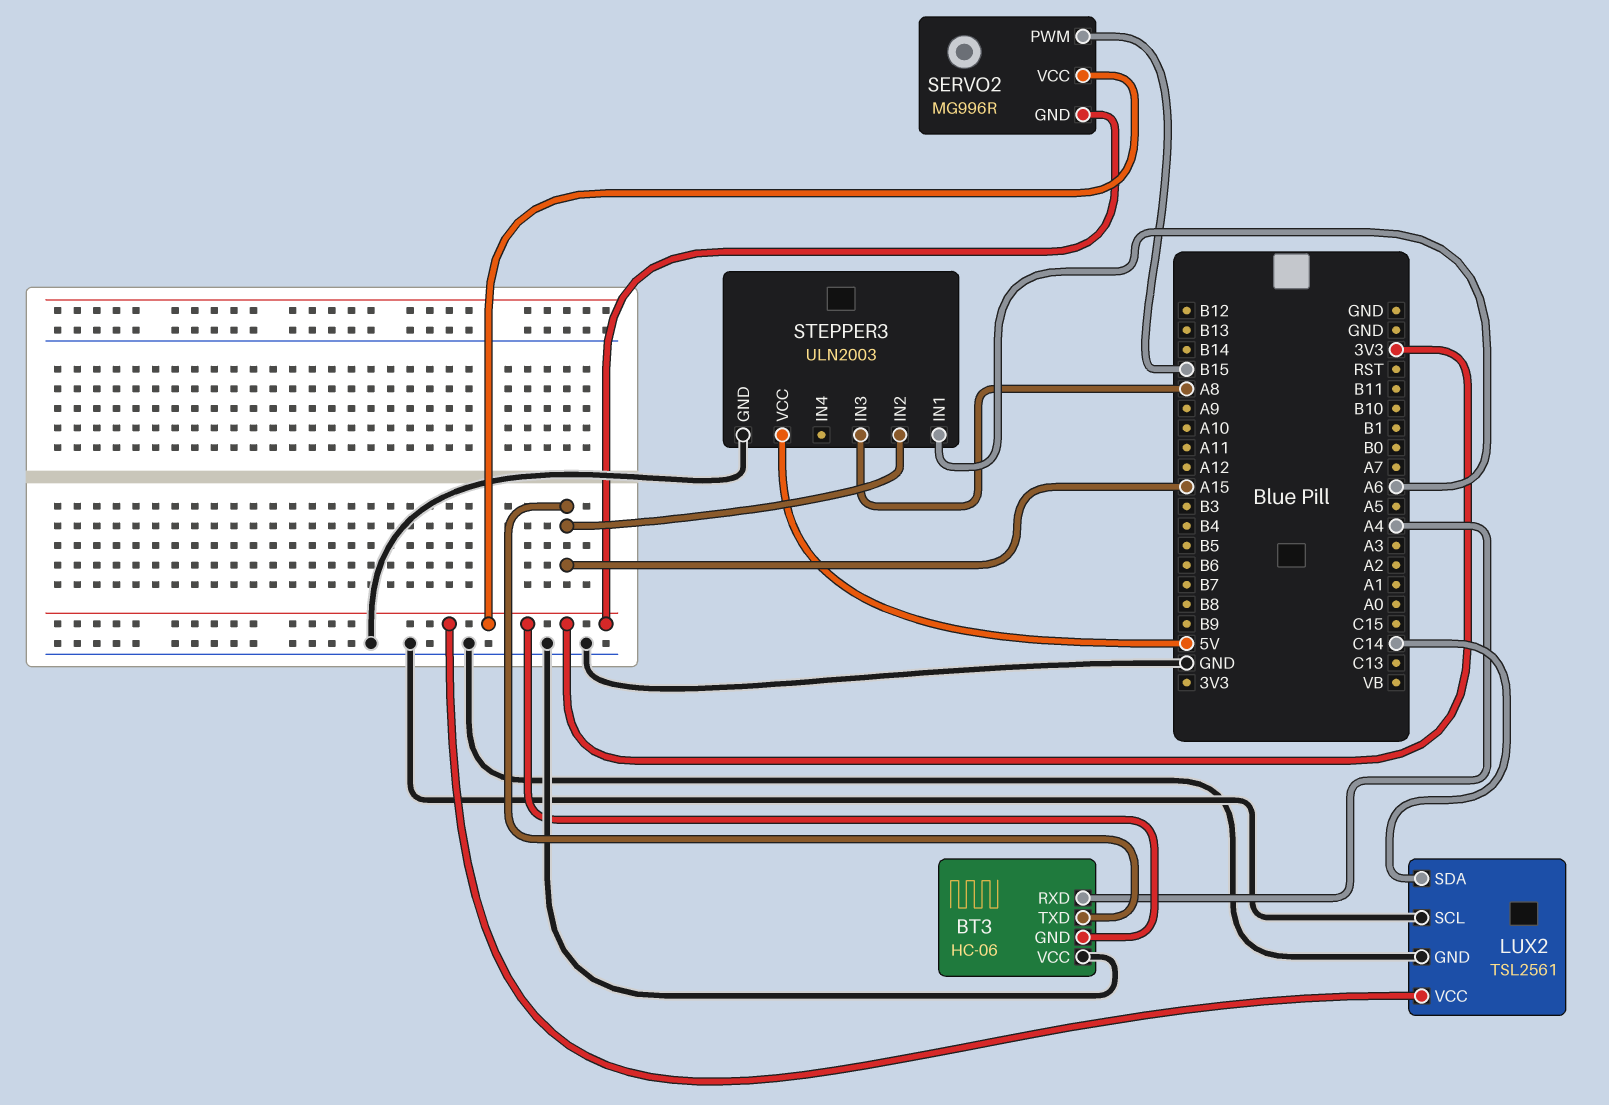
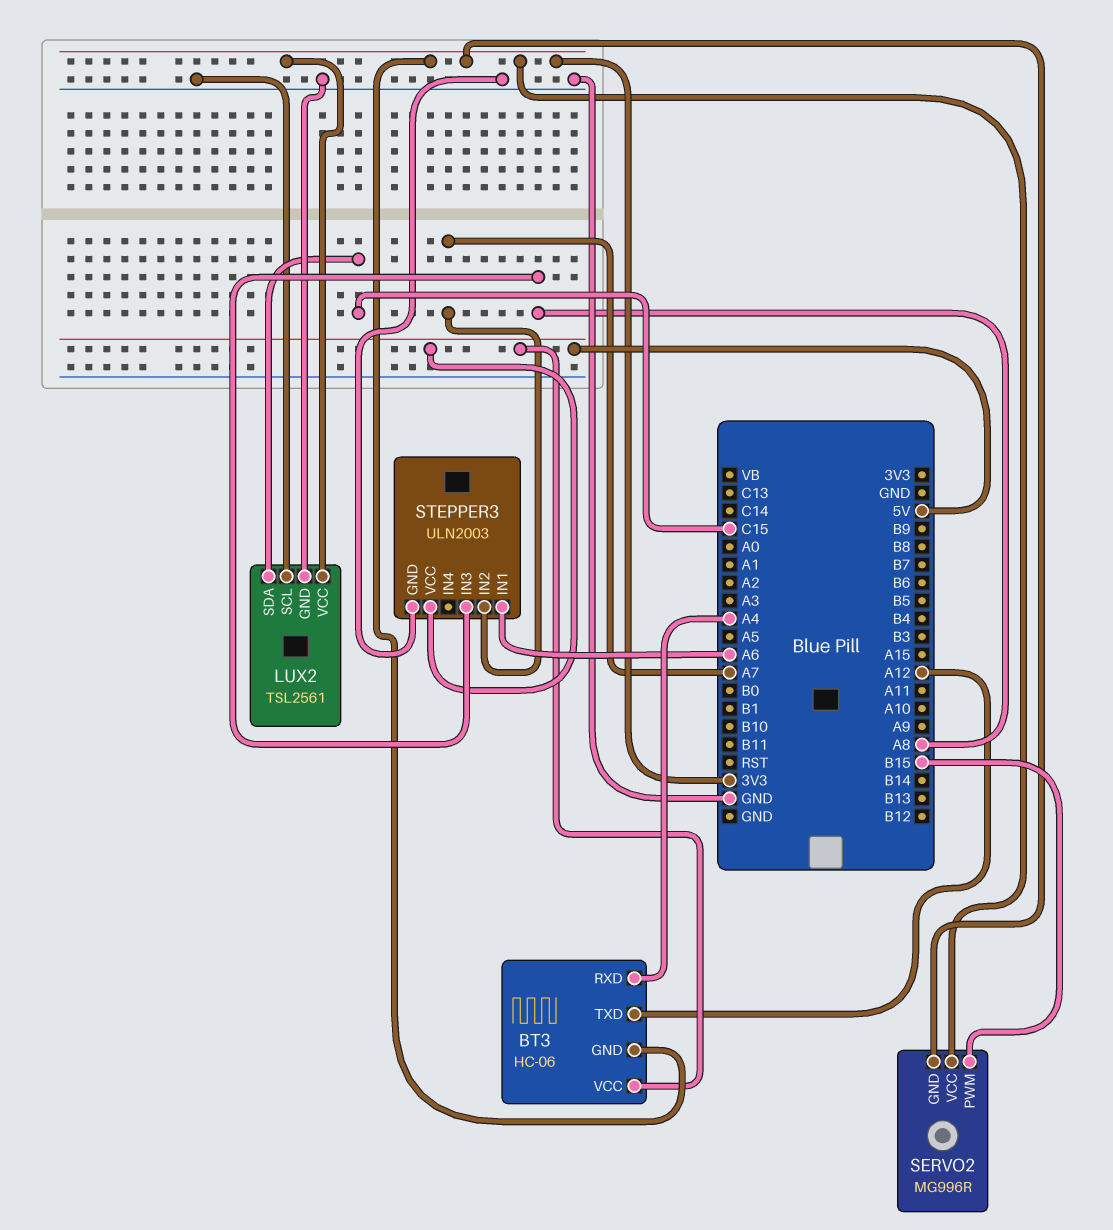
BT3 pin TXD: A15 -> A12
BT3 pin VCC: GND -> 5V
LUX2 pin SDA: C14 -> C15
STEPPER3 pin IN2: A15 -> A7

